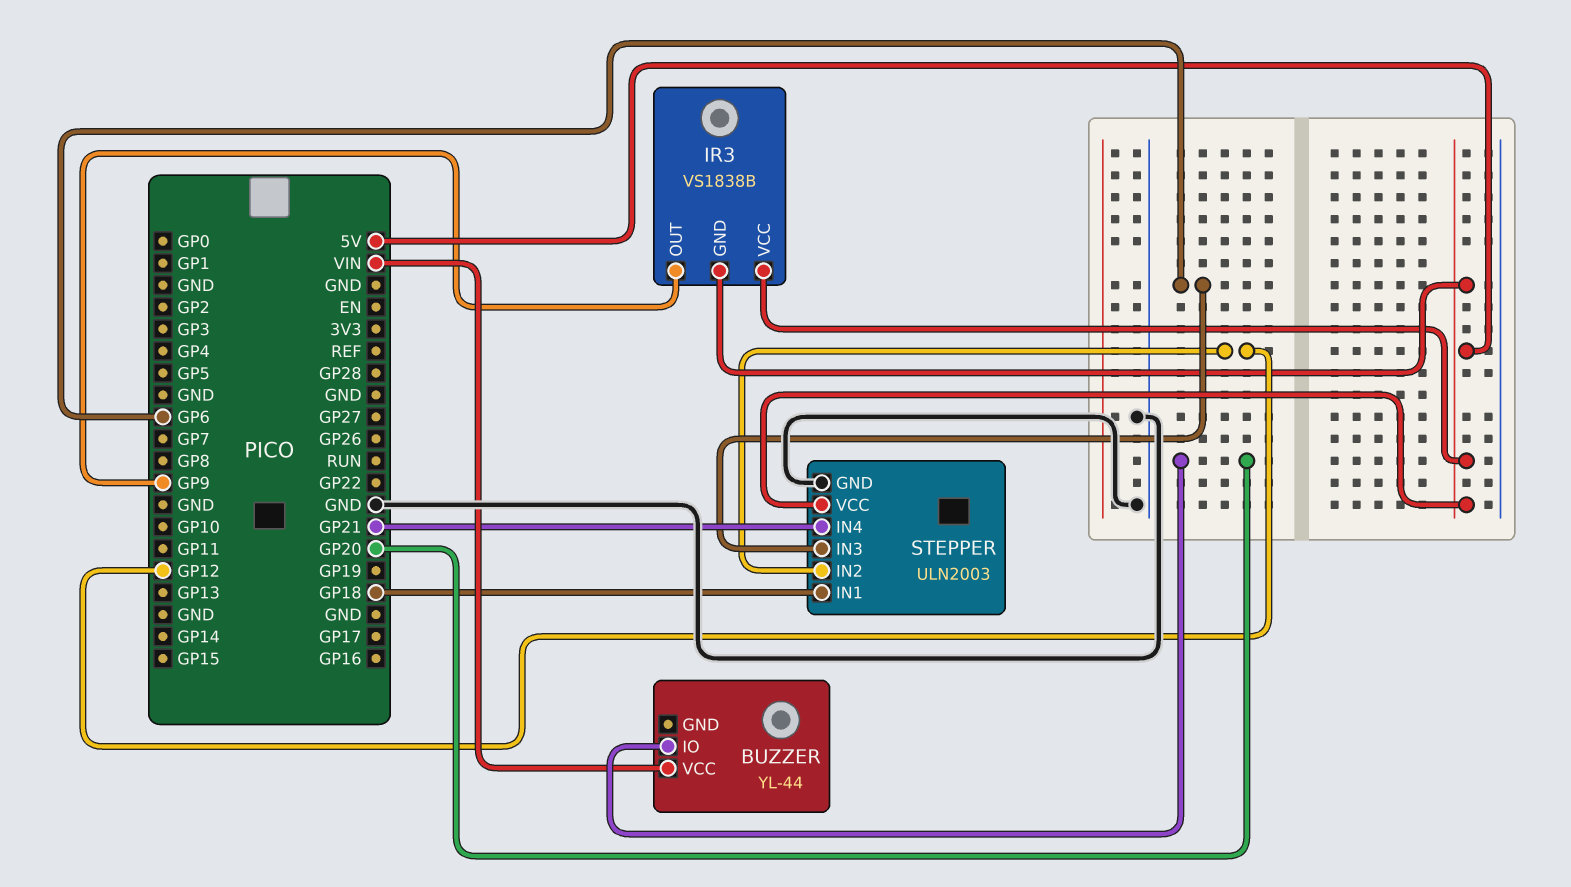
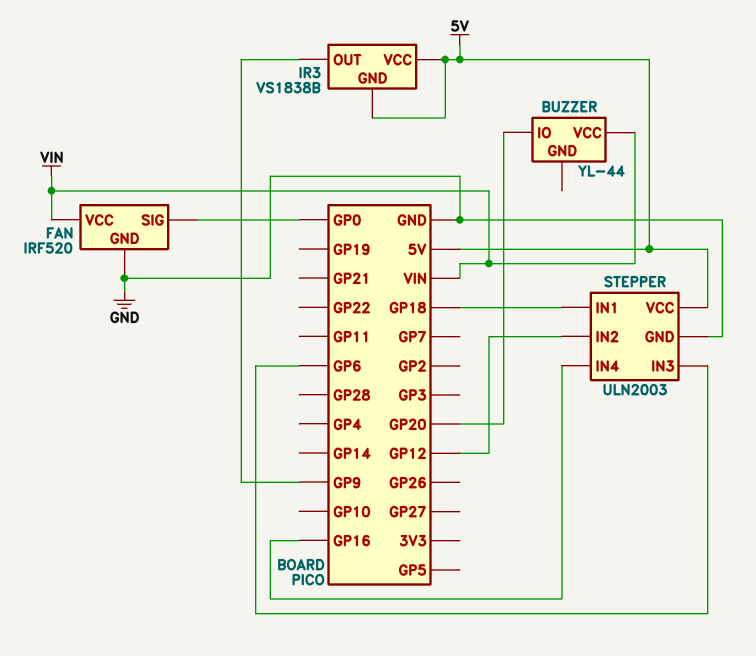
FAN: none -> IRF520
FAN pin GND: none -> GND
FAN pin SIG: none -> GP0
FAN pin VCC: none -> VIN
STEPPER pin IN4: GP21 -> GP16

